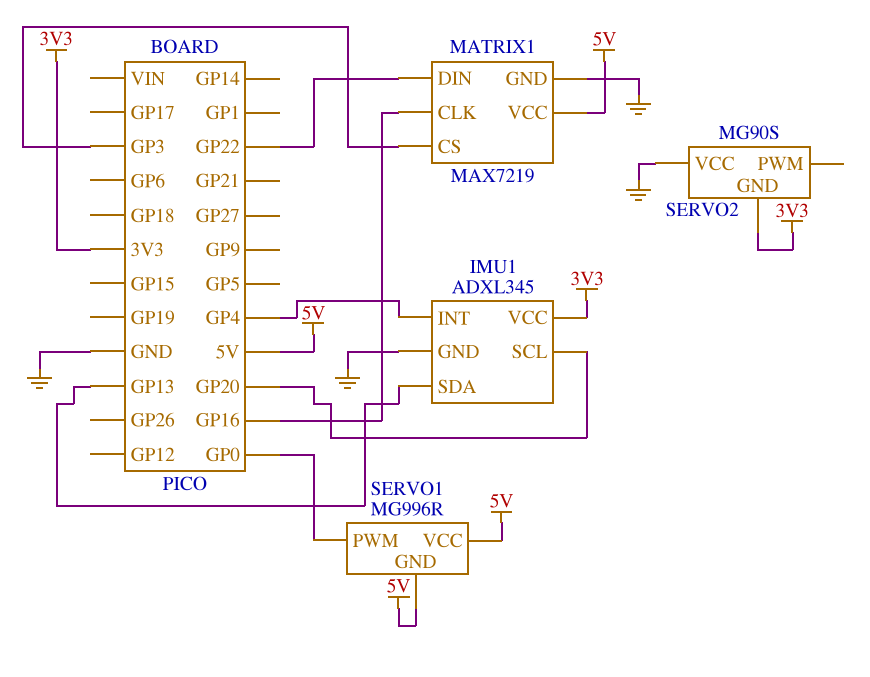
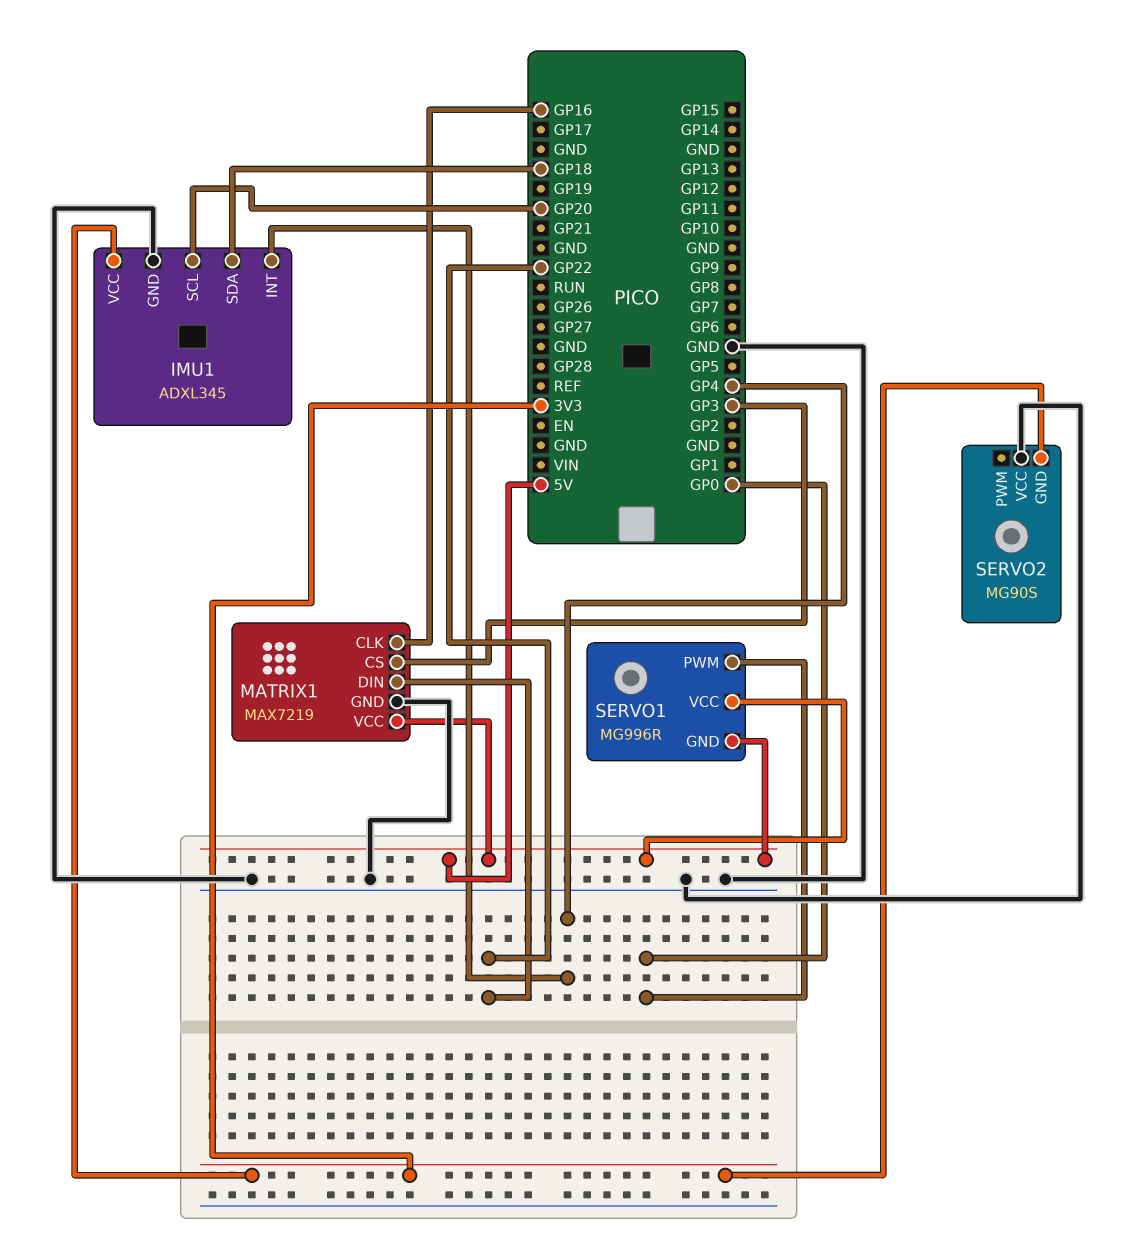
IMU1 pin SDA: GP13 -> GP18

